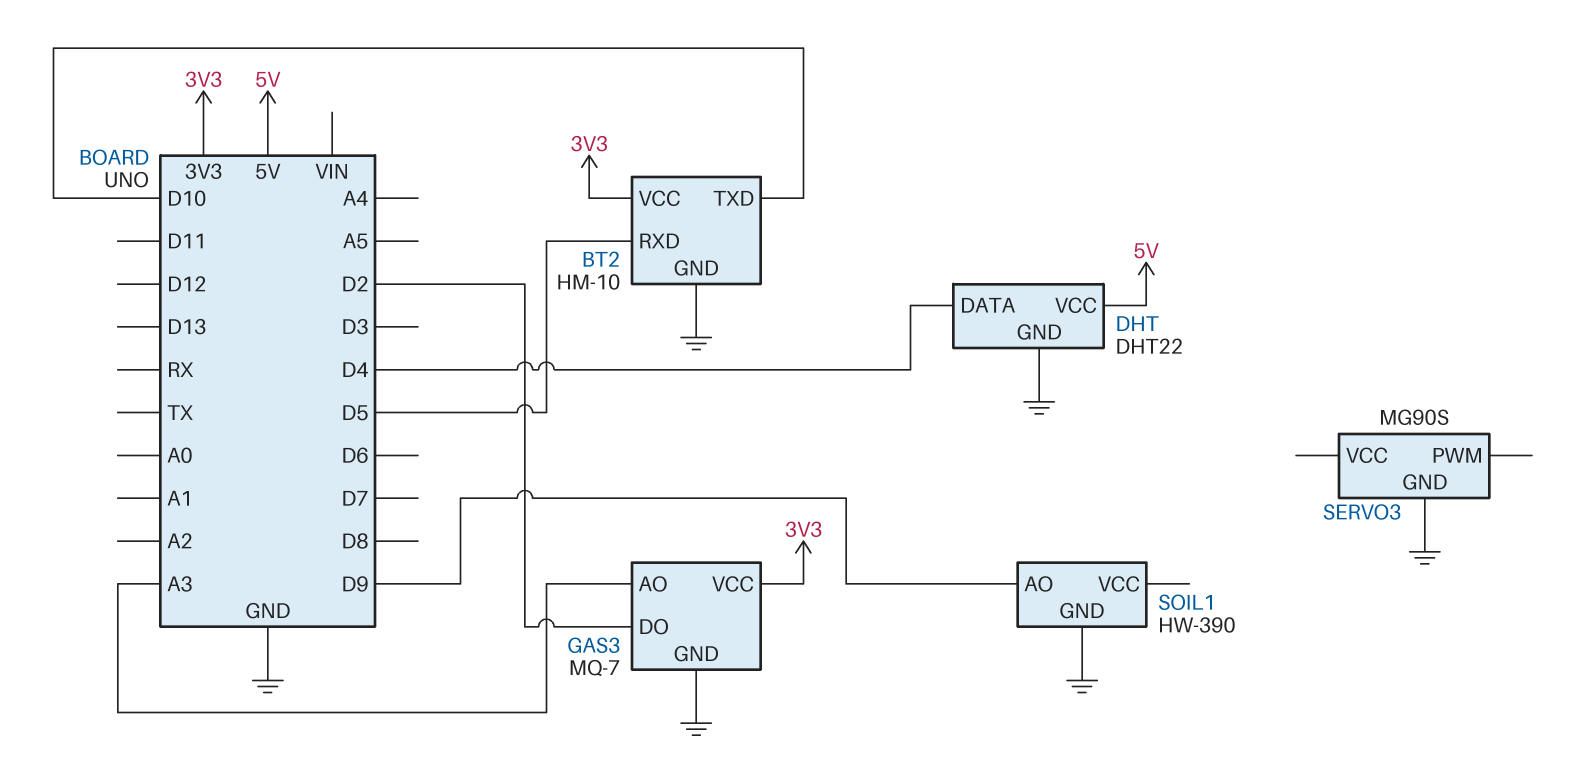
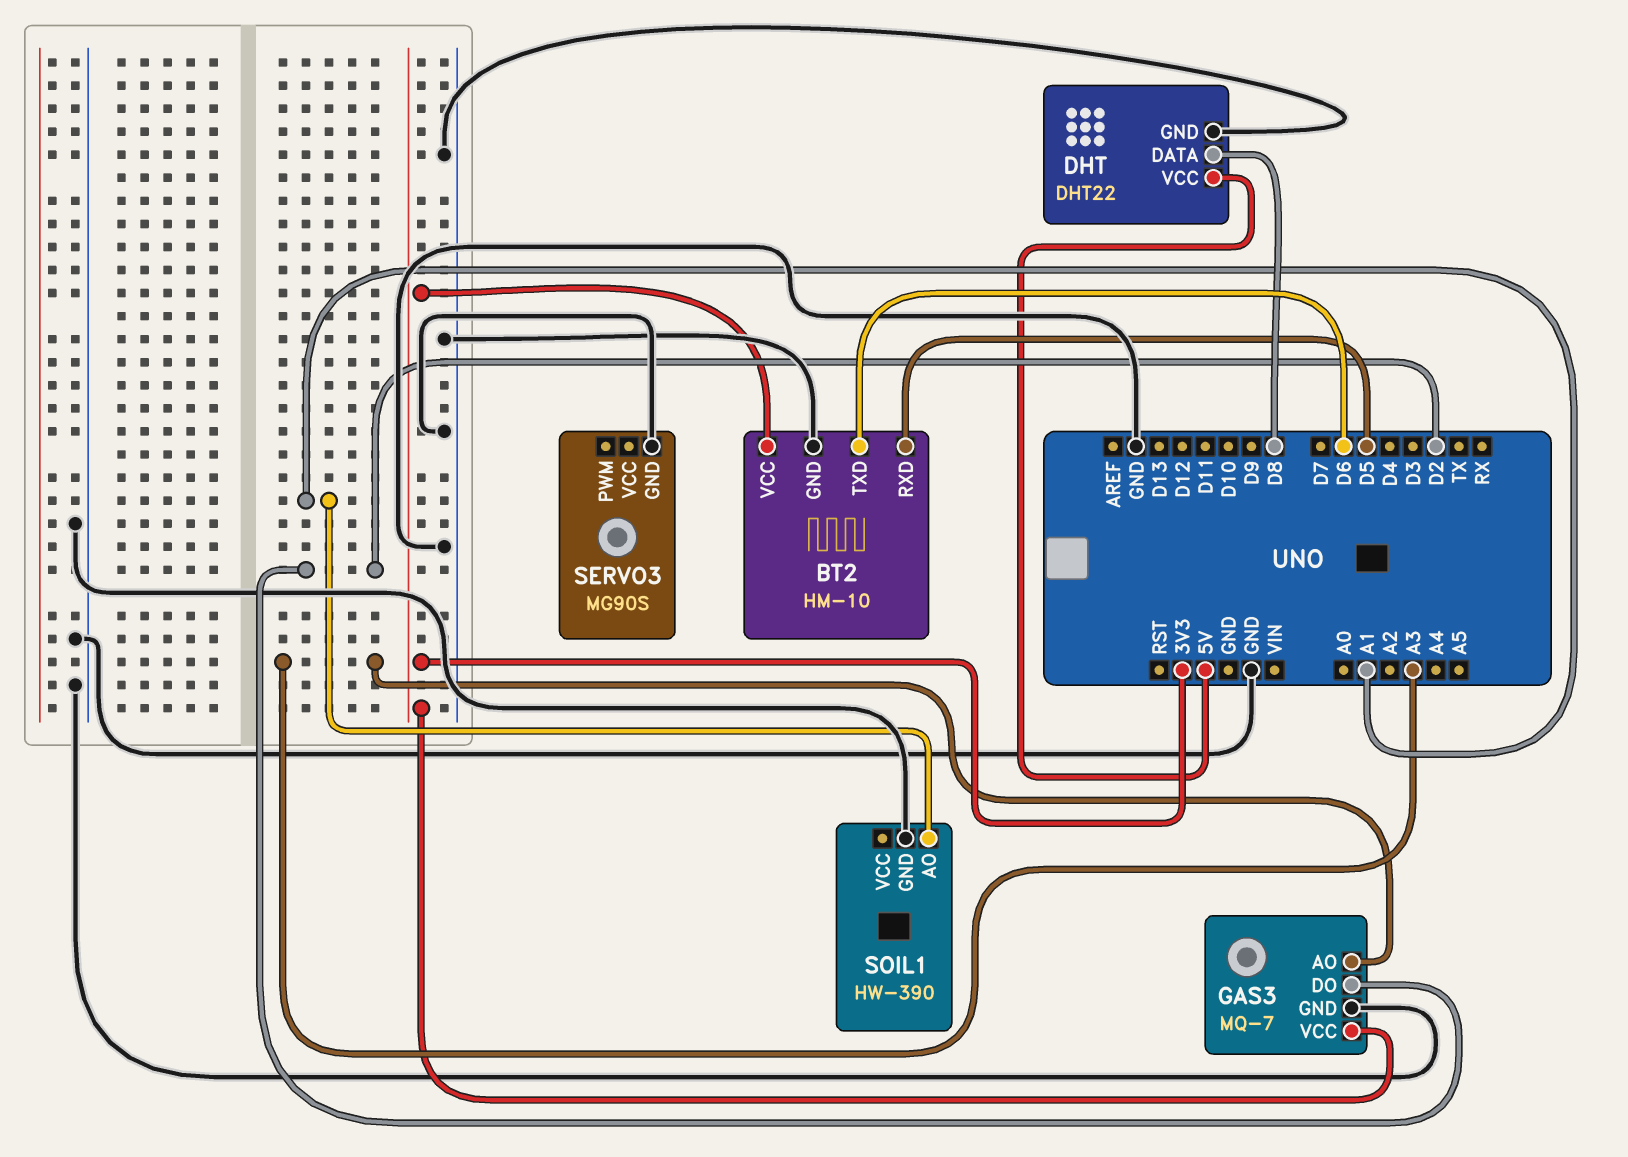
BT2 pin TXD: D10 -> D6
DHT pin DATA: D4 -> D8
SOIL1 pin AO: D9 -> A1

